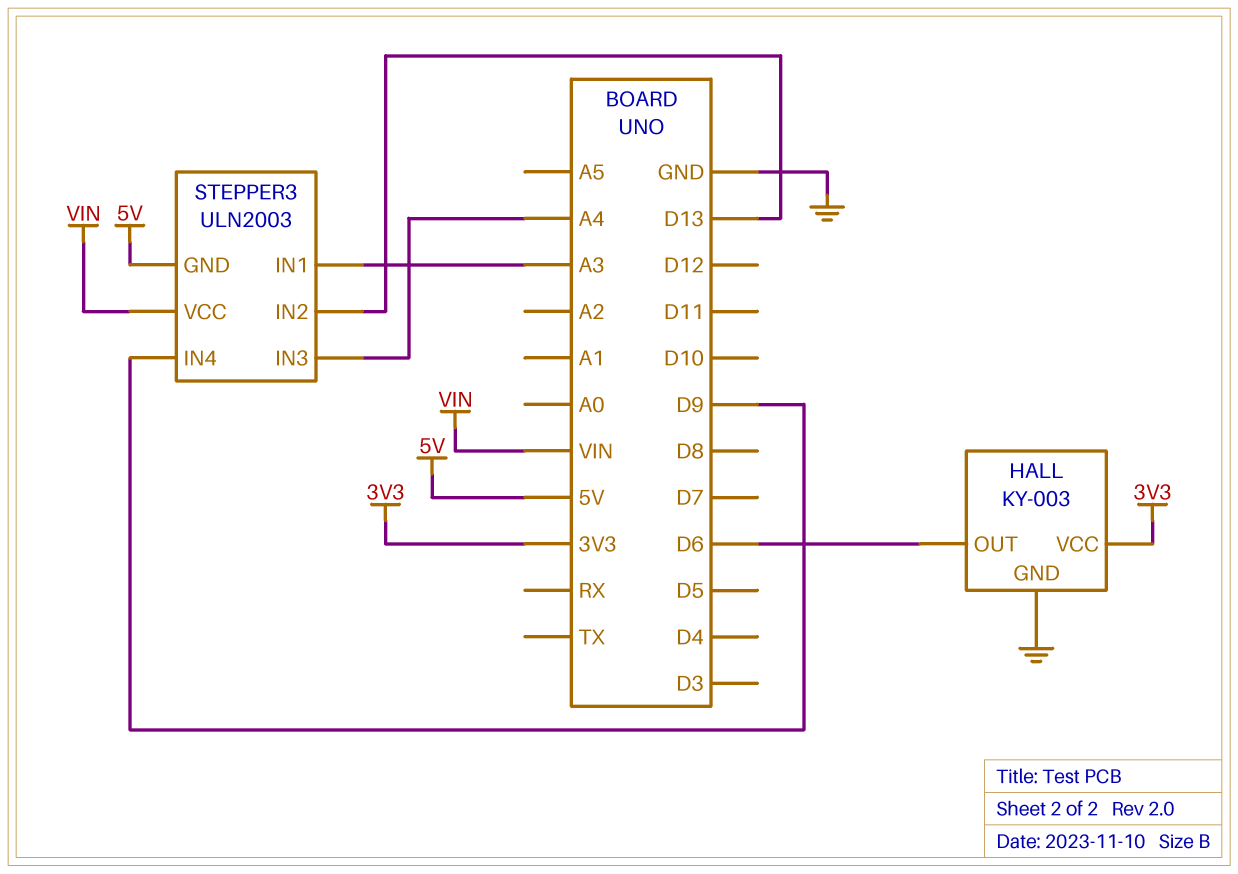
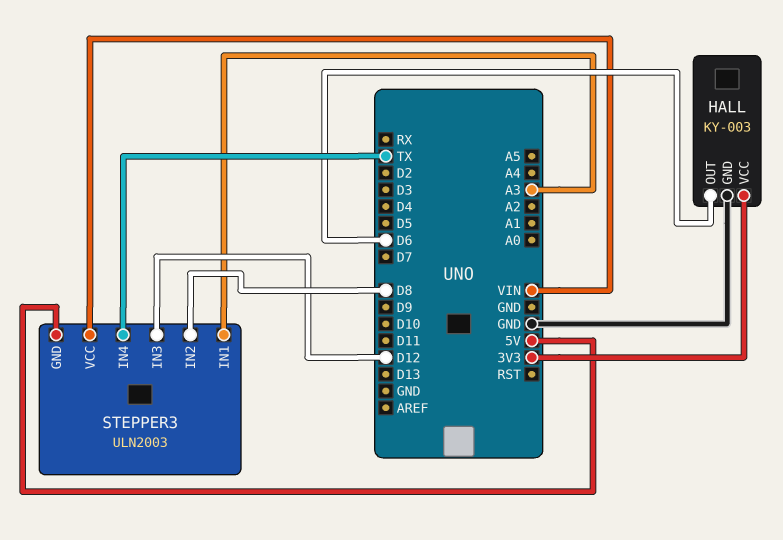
STEPPER3 pin IN2: D13 -> D8
STEPPER3 pin IN3: A4 -> D12
STEPPER3 pin IN4: D9 -> TX

